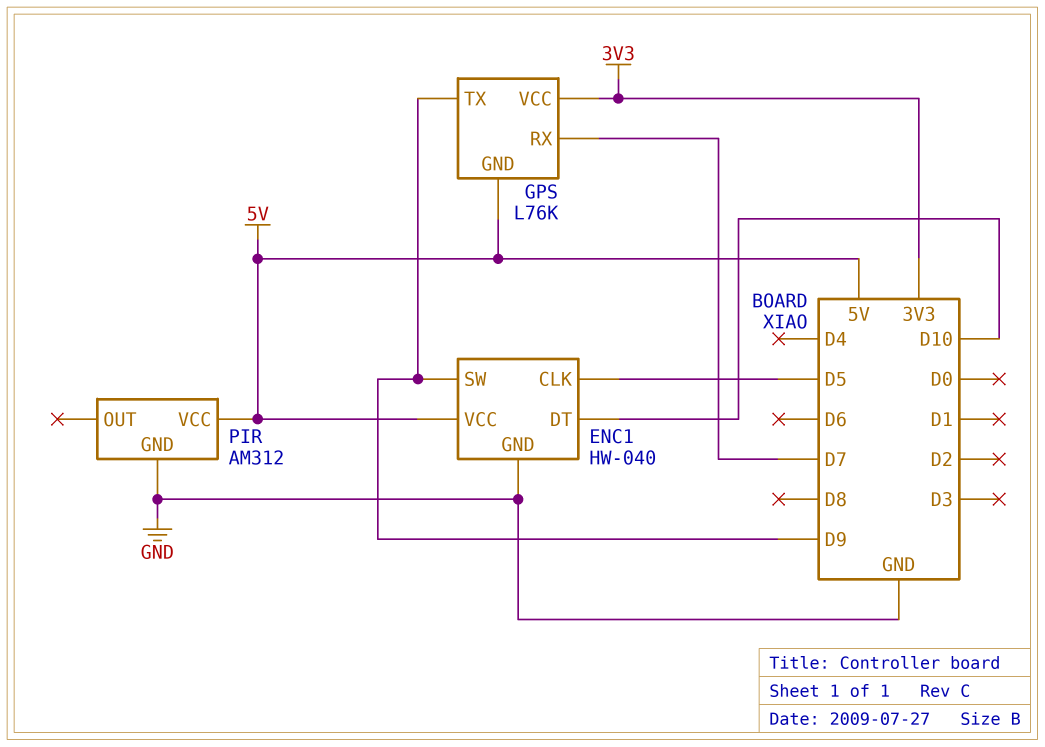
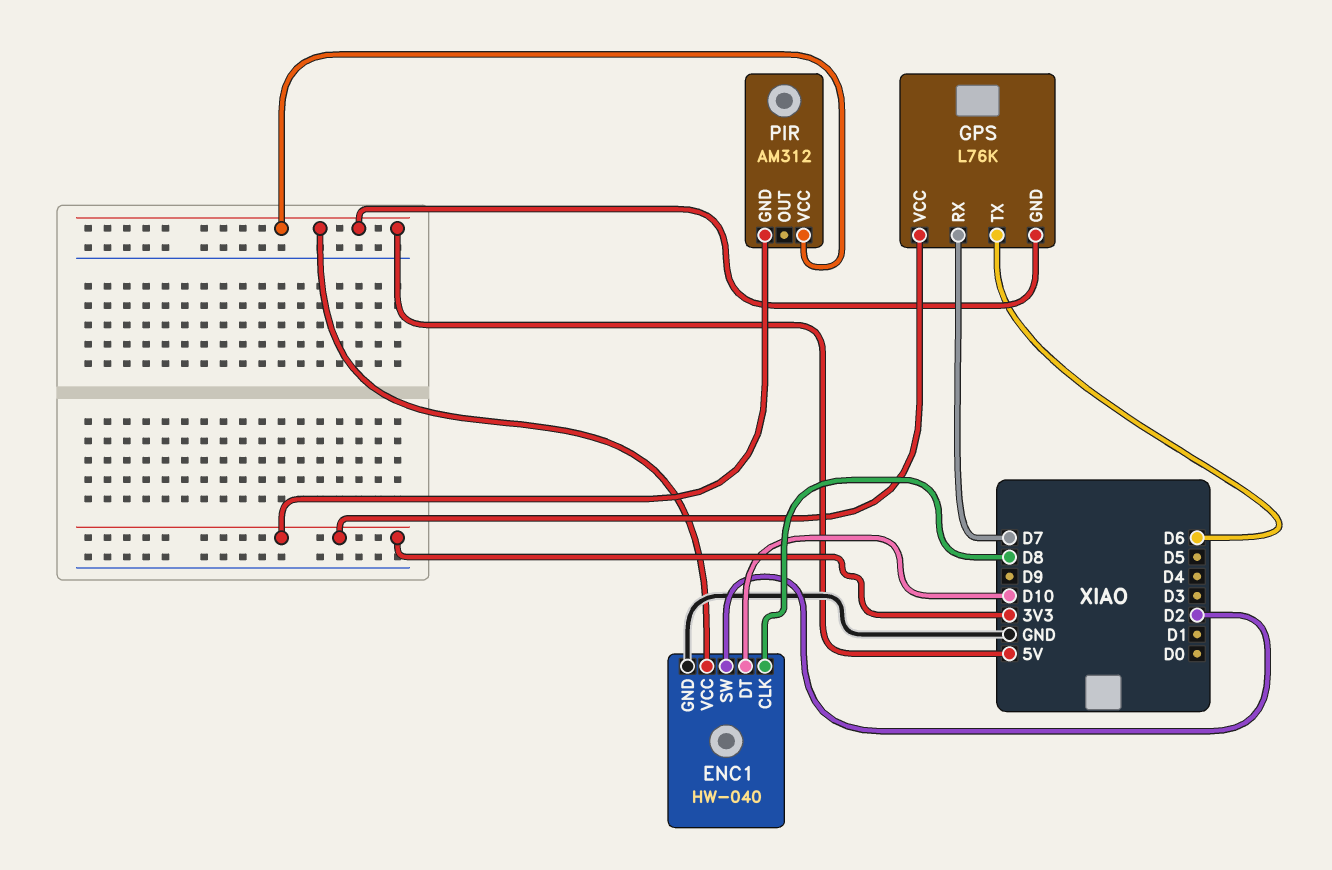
ENC1 pin CLK: D5 -> D8
ENC1 pin SW: D9 -> D2
GPS pin TX: D9 -> D6
PIR pin GND: GND -> 3V3

